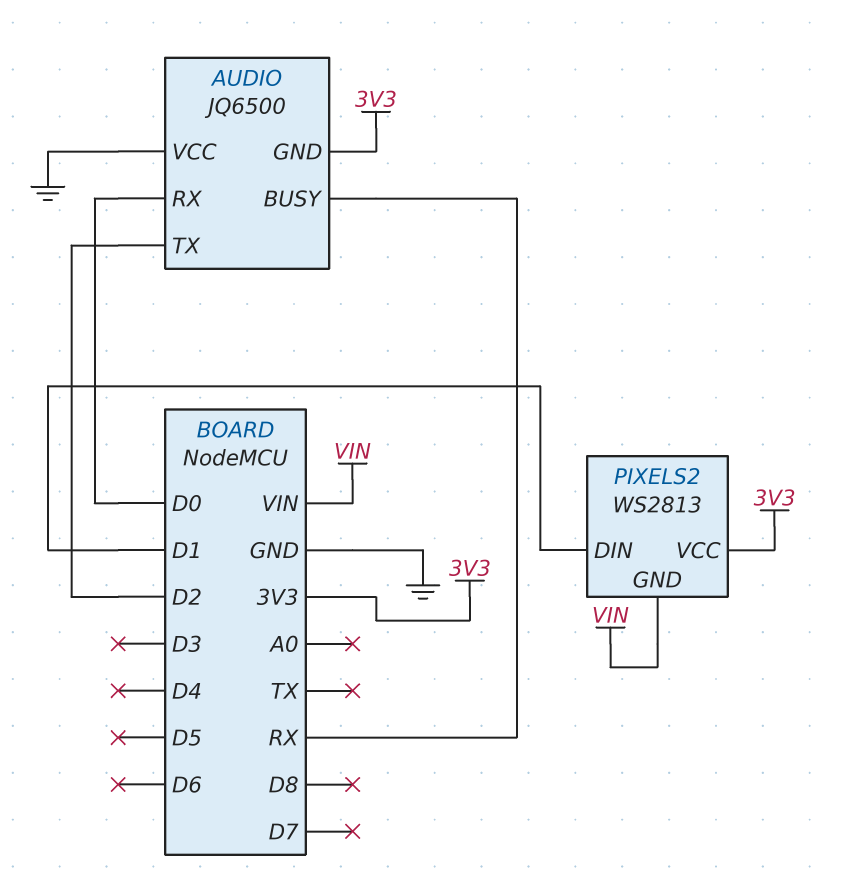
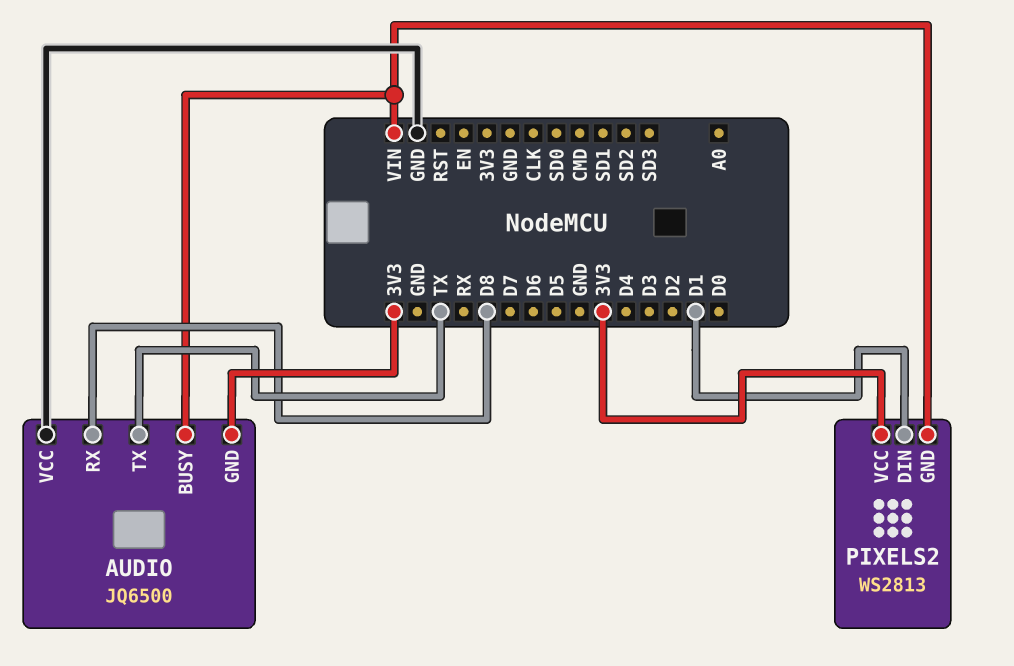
AUDIO pin BUSY: RX -> VIN
AUDIO pin RX: D0 -> D8
AUDIO pin TX: D2 -> TX

